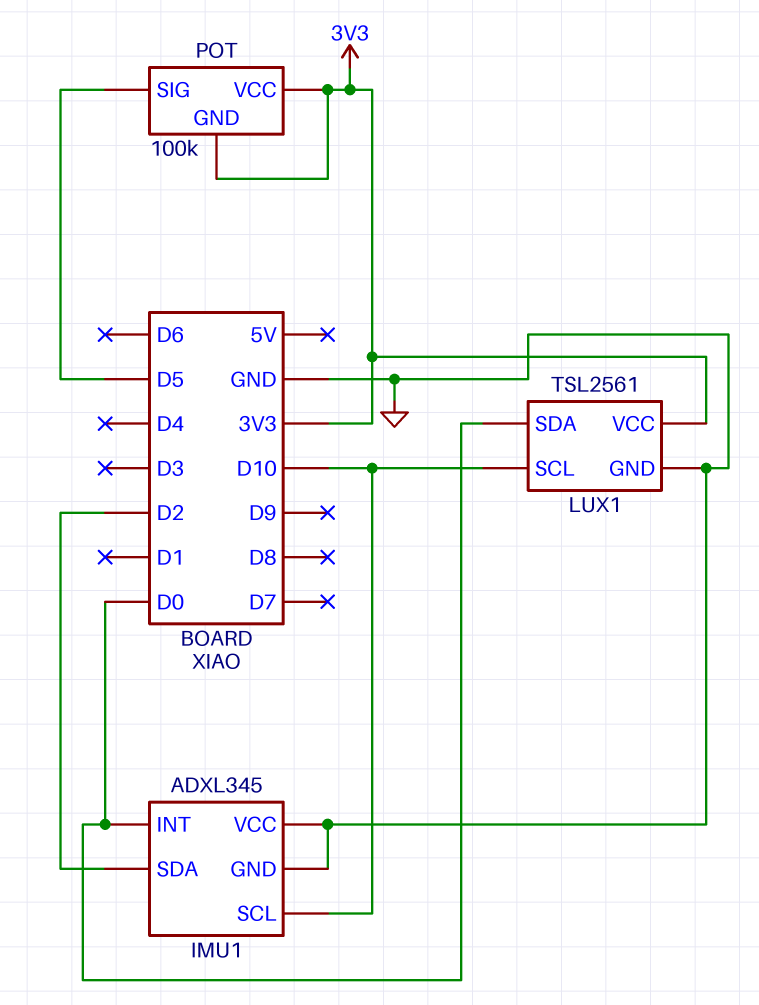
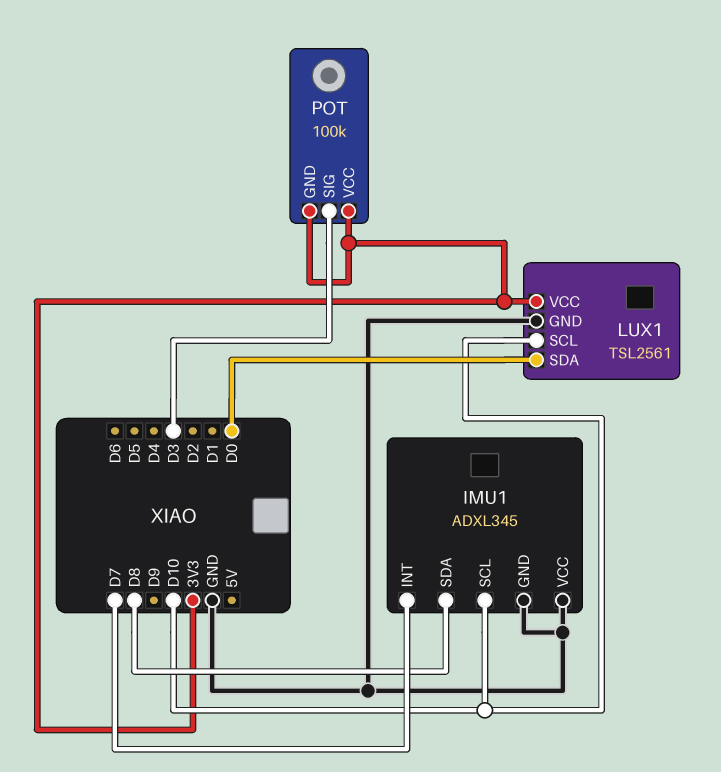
IMU1 pin INT: D0 -> D7
IMU1 pin SDA: D2 -> D8
POT pin SIG: D5 -> D3

